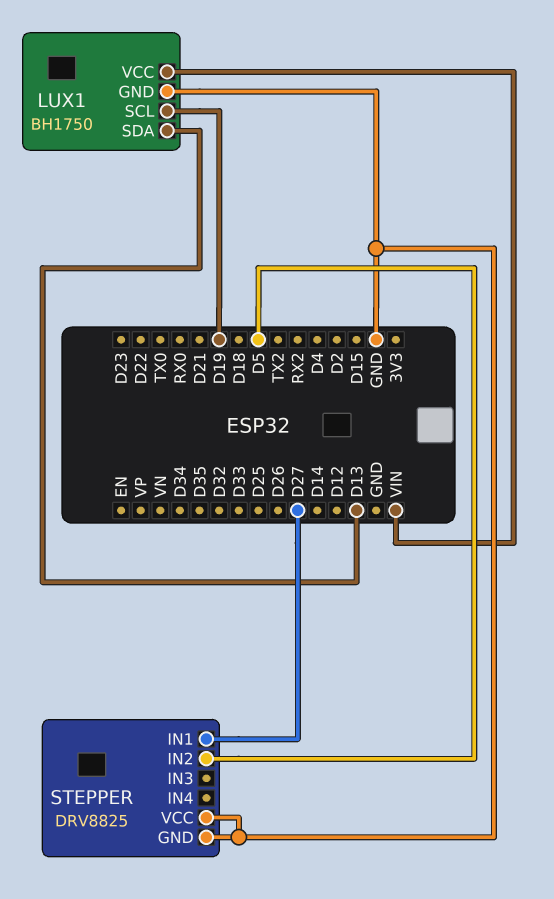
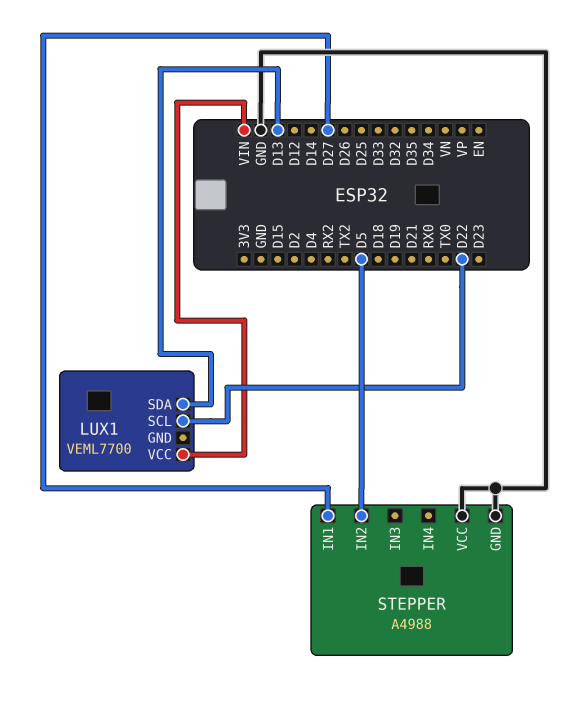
LUX1: BH1750 -> VEML7700
LUX1 pin GND: GND -> none
LUX1 pin SCL: D19 -> D22
STEPPER: DRV8825 -> A4988

